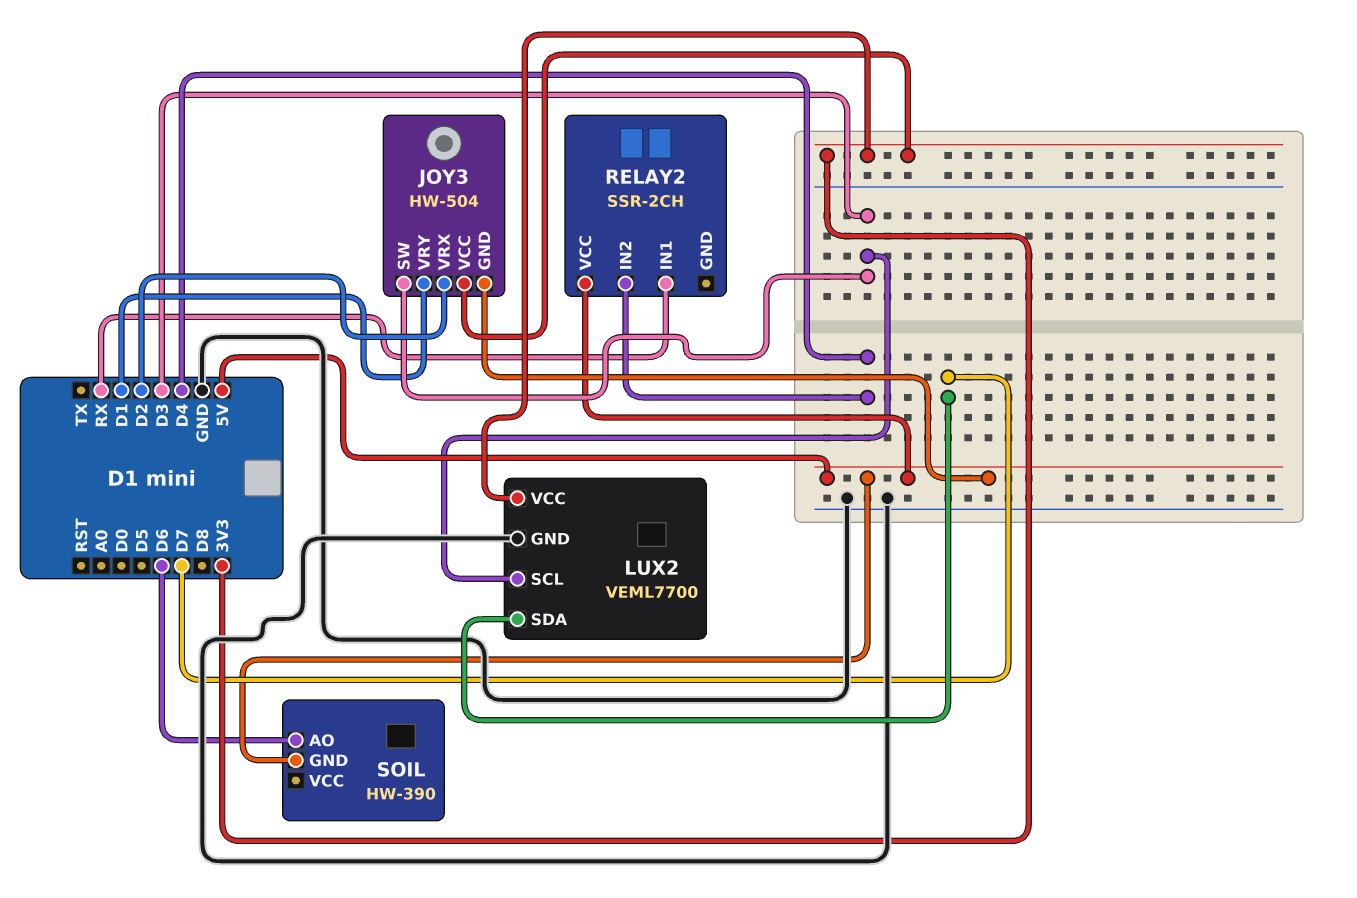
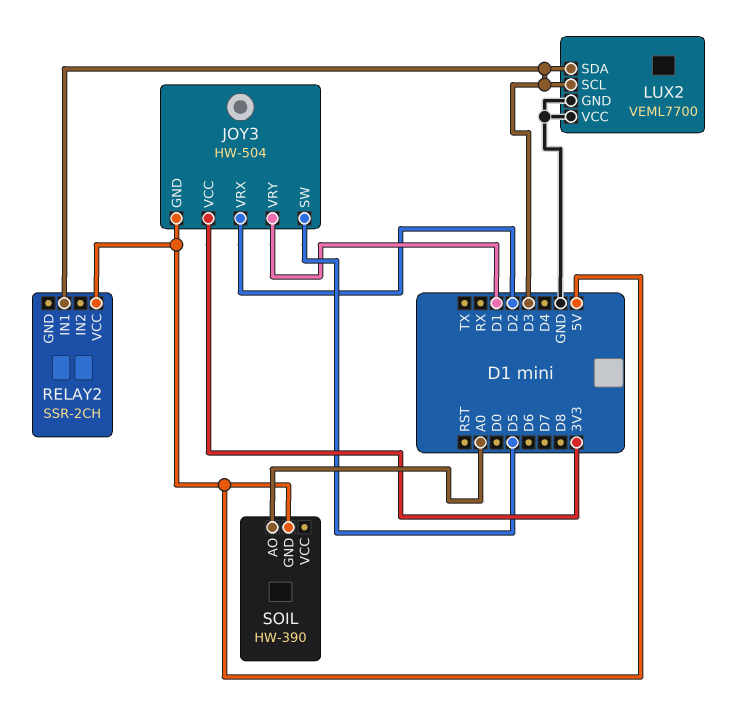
JOY3 pin SW: D3 -> D5
LUX2 pin SDA: D7 -> D3
LUX2 pin VCC: 3V3 -> GND
RELAY2 pin IN1: RX -> D3
RELAY2 pin IN2: D4 -> none
SOIL pin AO: D6 -> A0

